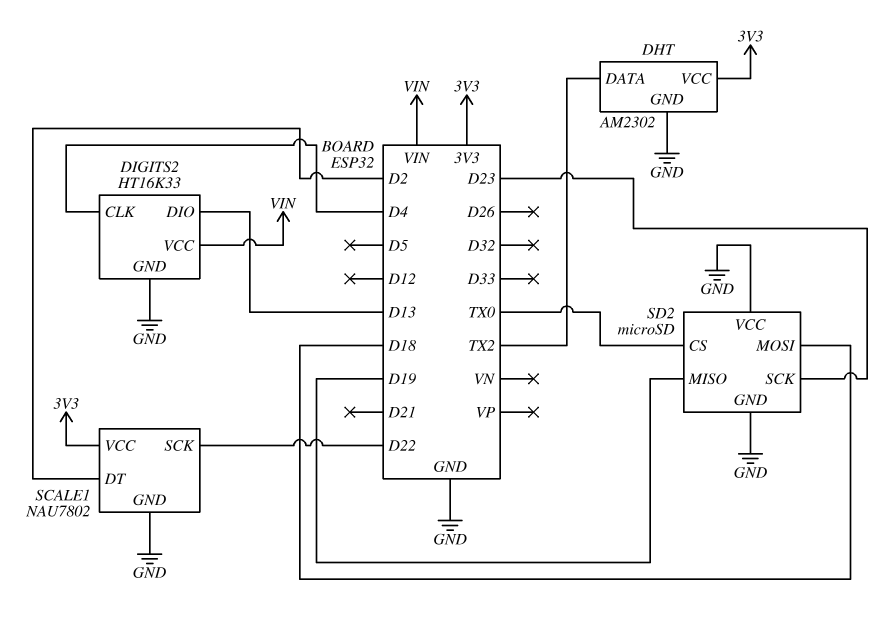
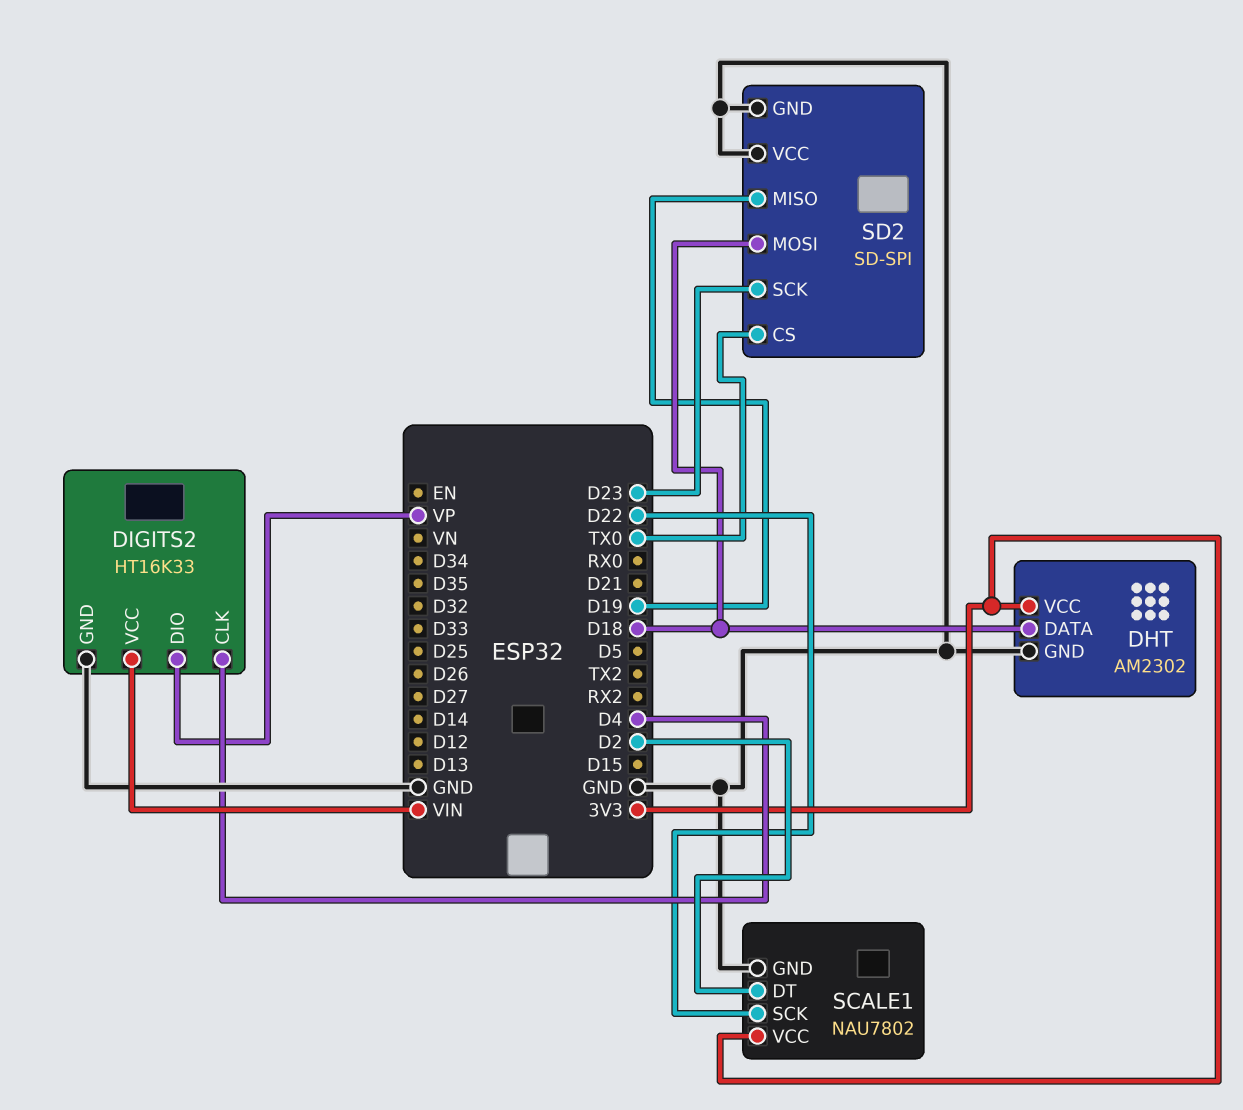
DHT pin DATA: TX2 -> D18
DIGITS2 pin DIO: D13 -> VP
SD2: microSD -> SD-SPI

